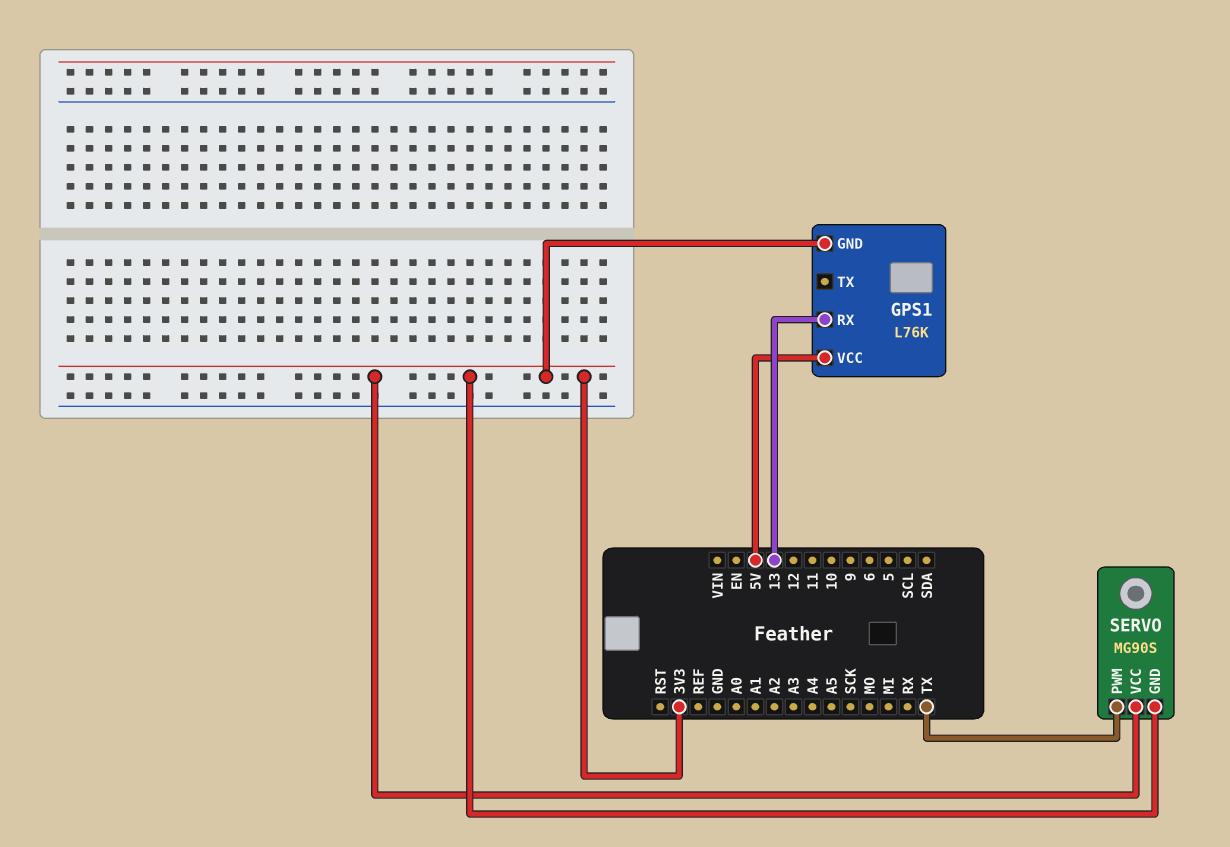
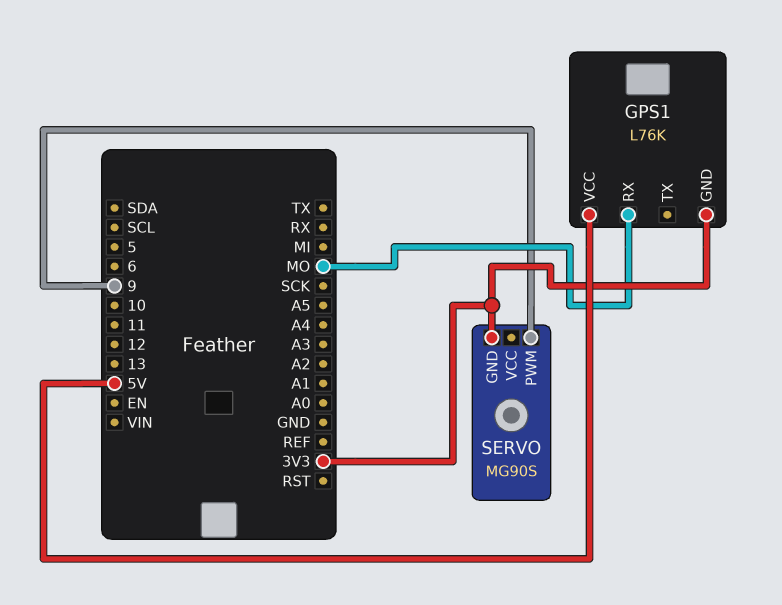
GPS1 pin RX: 13 -> MO
SERVO pin PWM: TX -> 9
SERVO pin VCC: 3V3 -> none

